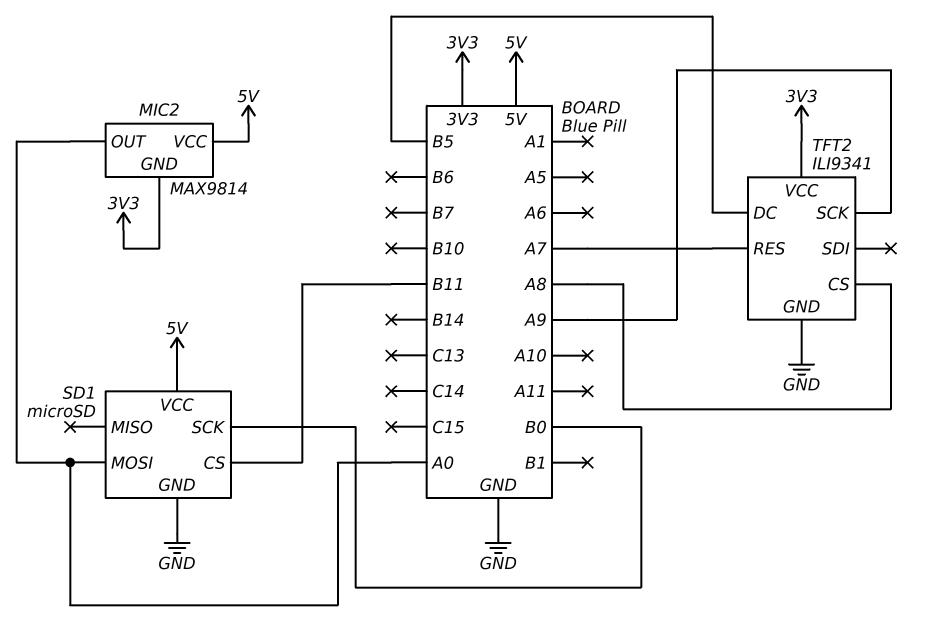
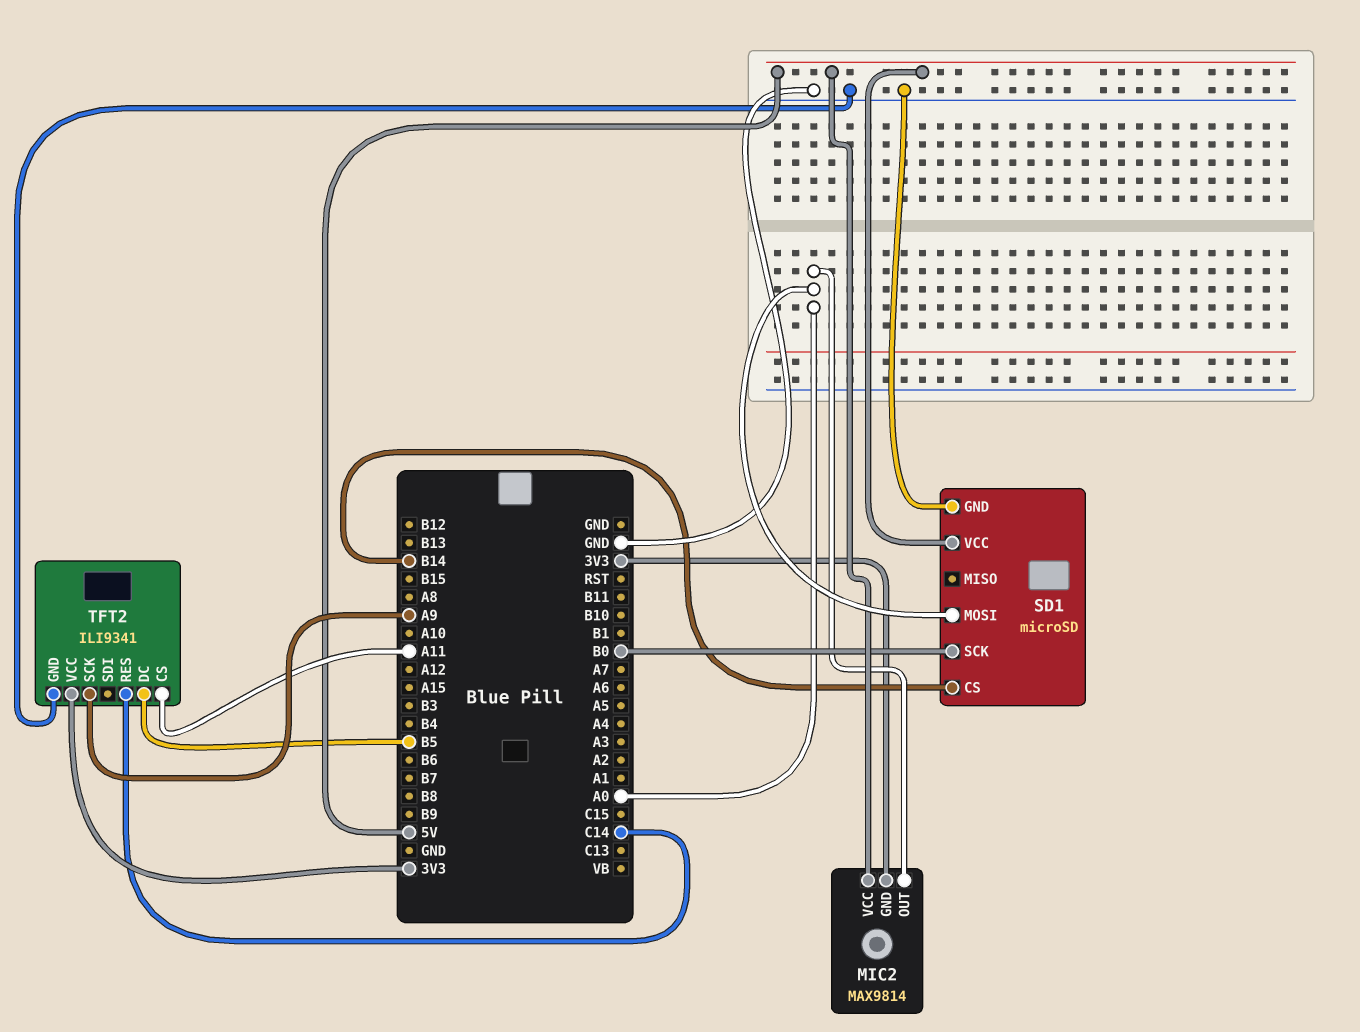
SD1 pin CS: B11 -> B14
TFT2 pin CS: A8 -> A11
TFT2 pin RES: A7 -> C14

